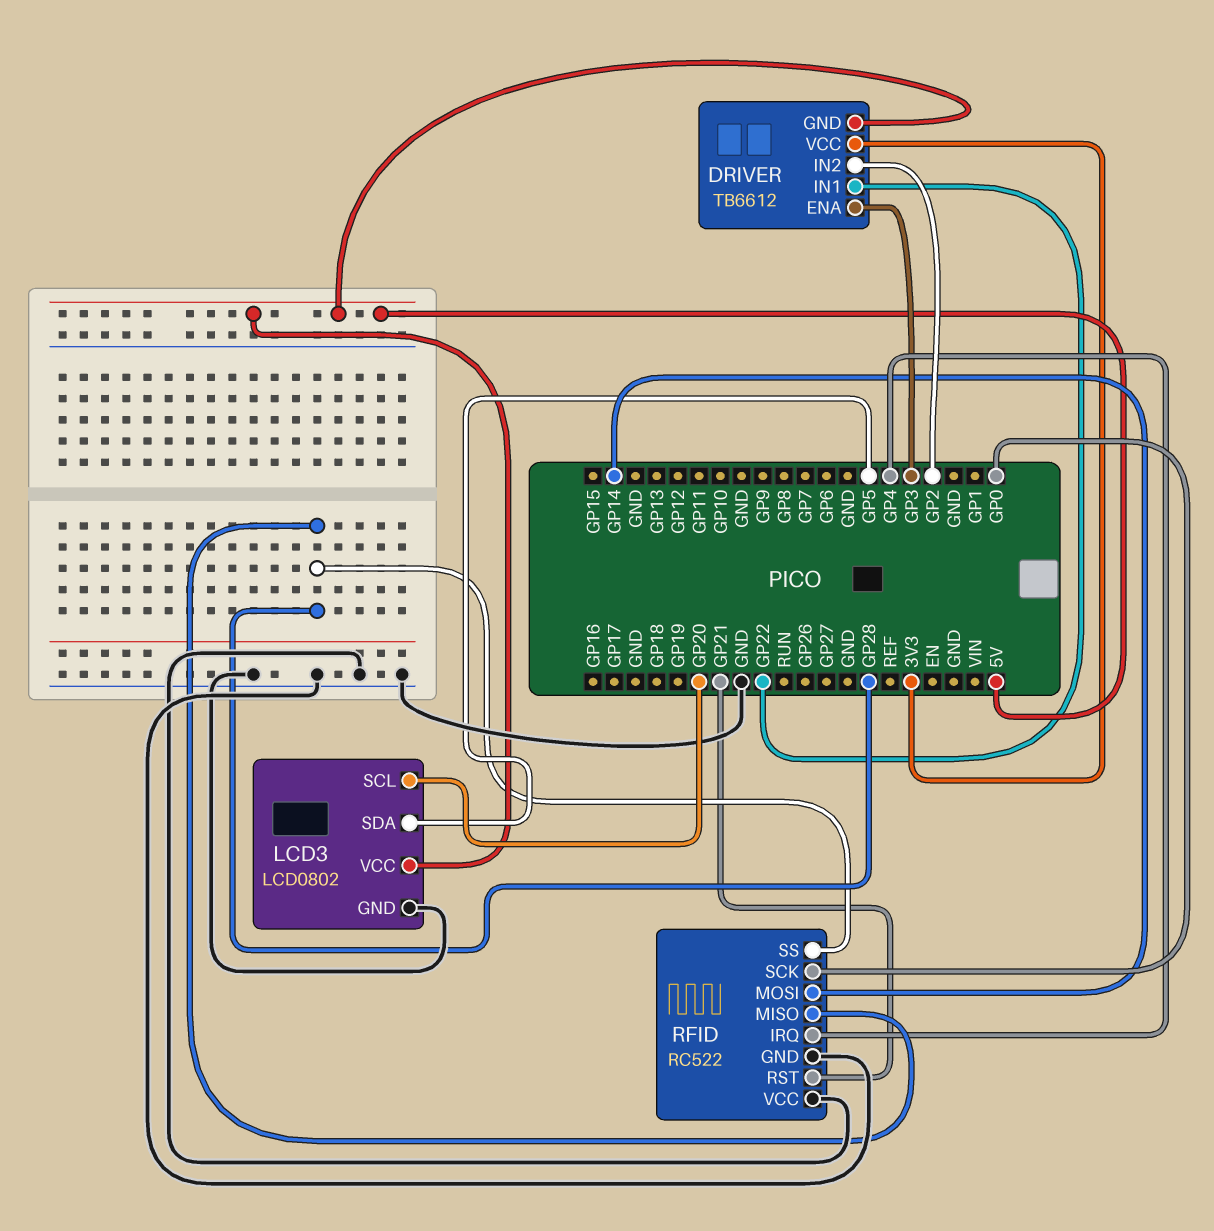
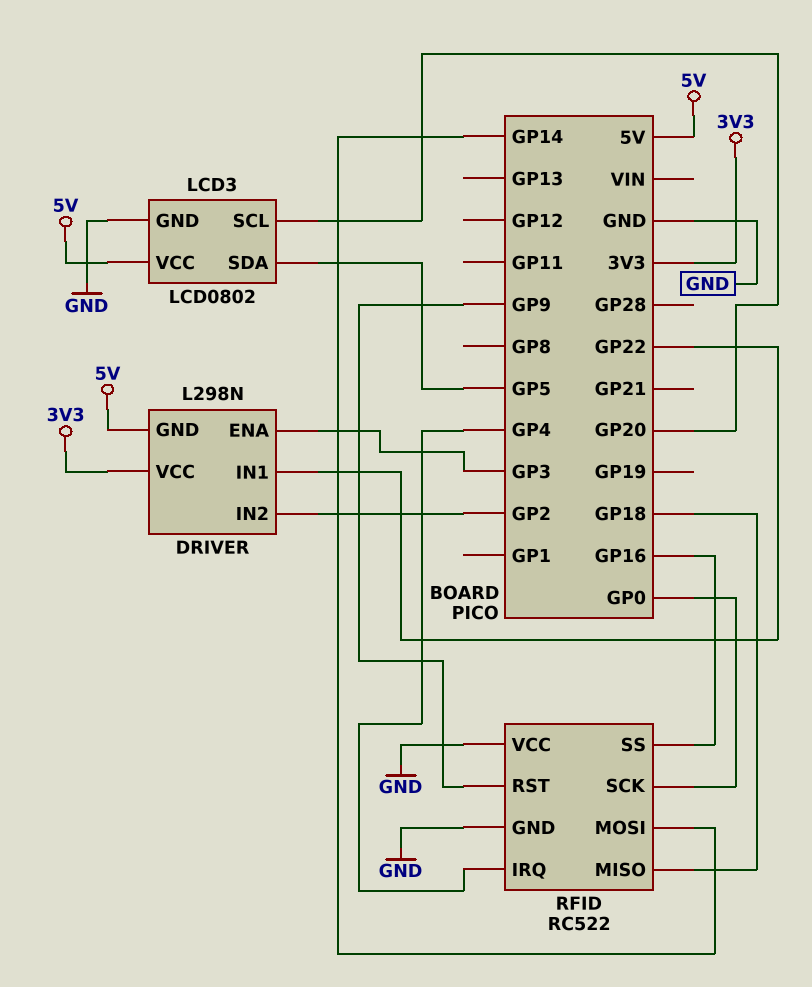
DRIVER: TB6612 -> L298N
RFID pin MISO: GP28 -> GP18
RFID pin RST: GP21 -> GP9
RFID pin SS: GP28 -> GP16

